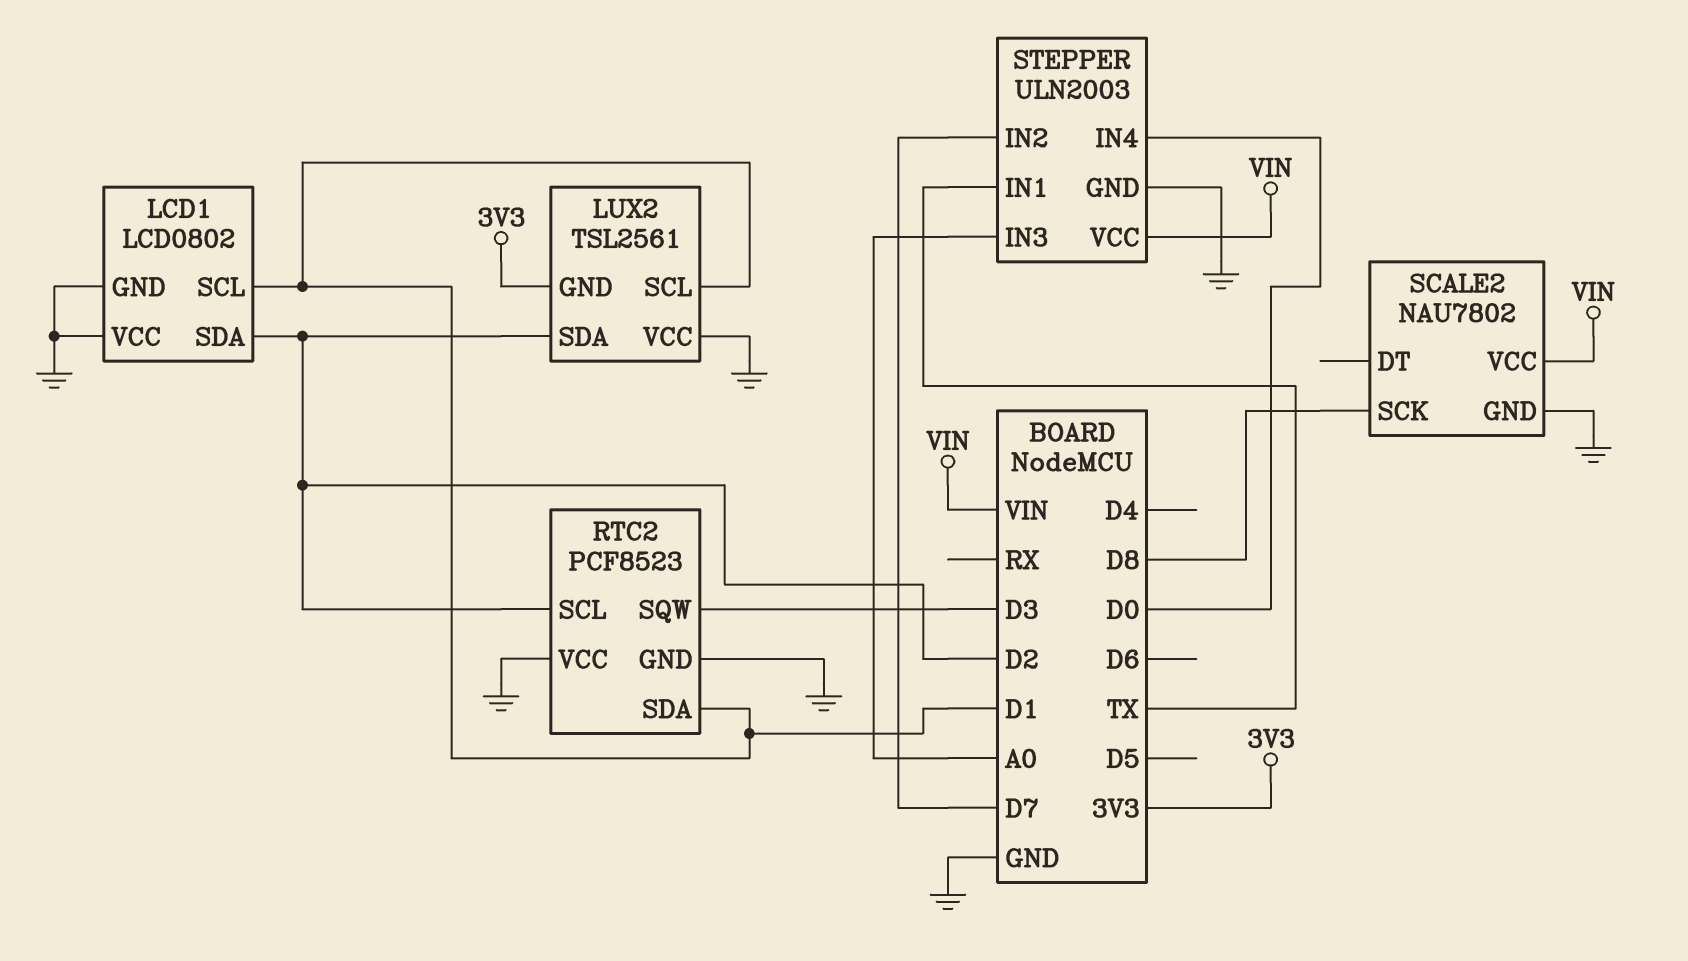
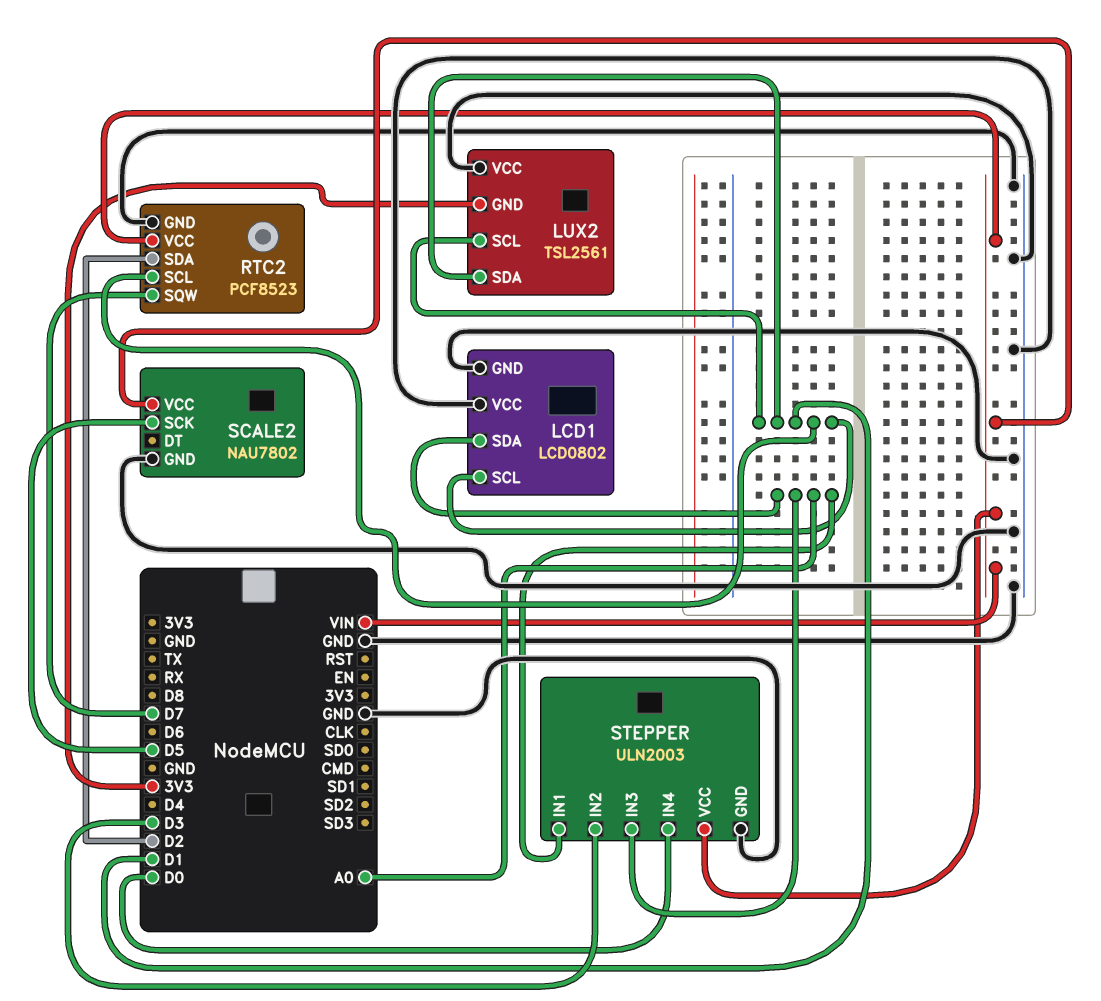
LCD1 pin SDA: D2 -> A0
LUX2 pin SDA: D2 -> D1
RTC2 pin SCL: D2 -> D1
RTC2 pin SDA: D1 -> D2
RTC2 pin SQW: D3 -> D7
RTC2 pin VCC: GND -> VIN
SCALE2 pin SCK: D8 -> D5
STEPPER pin IN1: TX -> A0
STEPPER pin IN2: D7 -> D3

